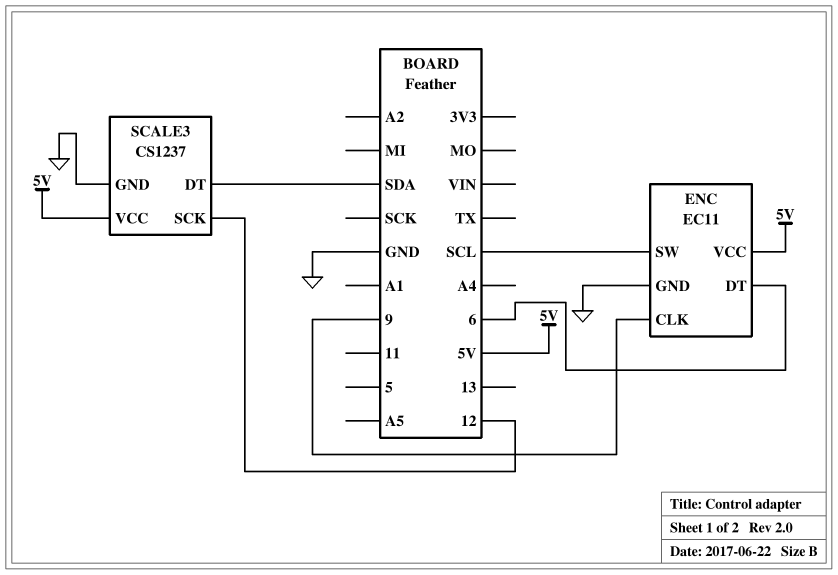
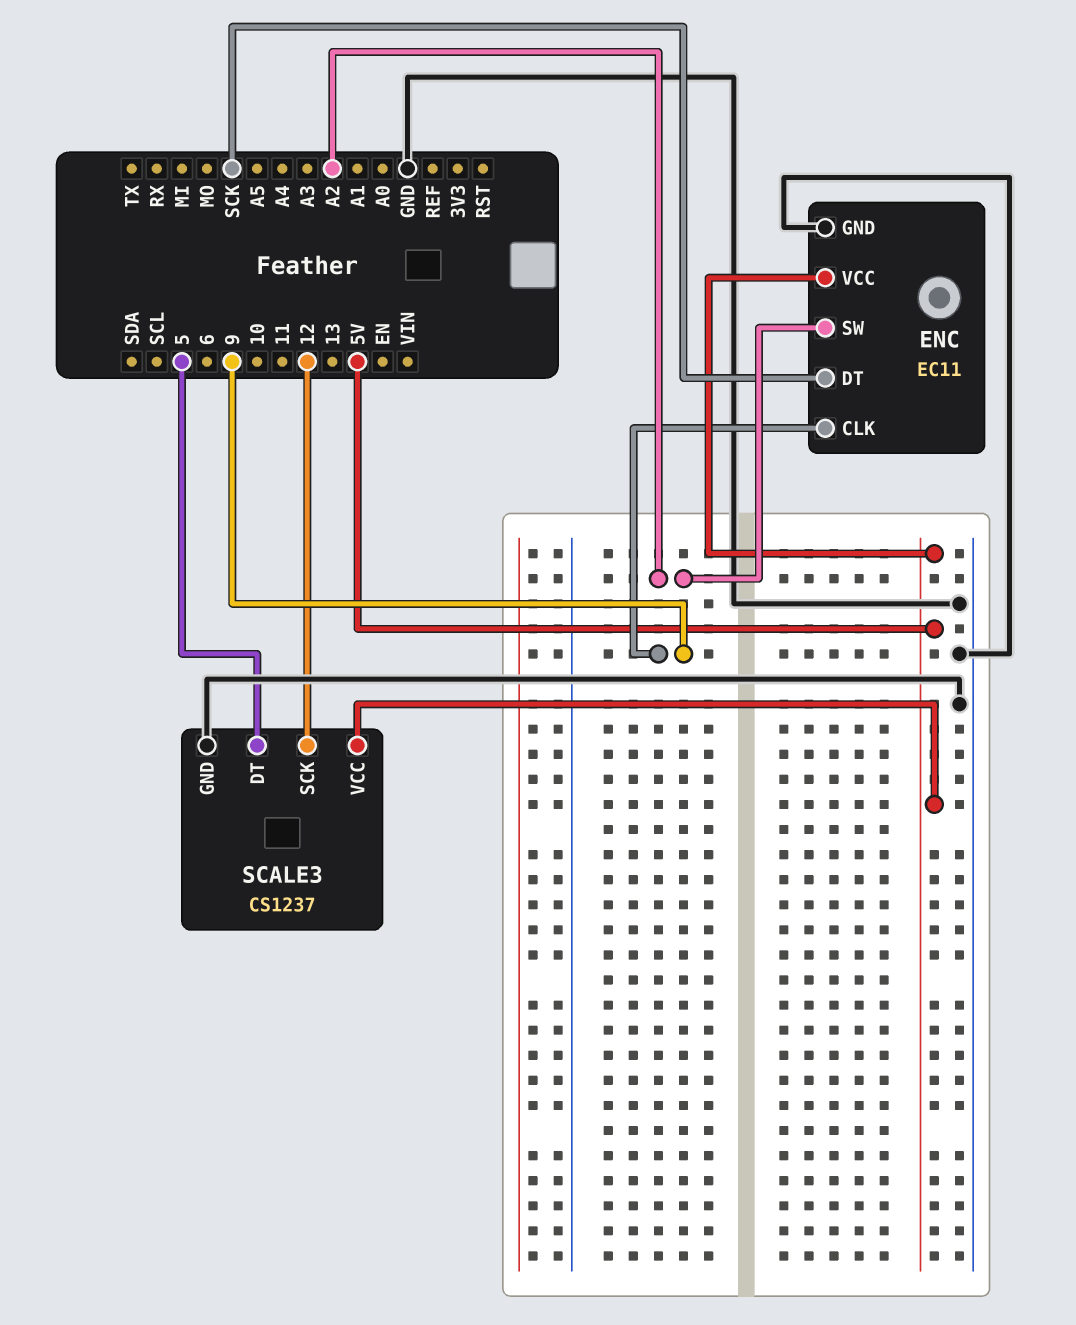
ENC pin DT: 6 -> SCK
ENC pin SW: SCL -> A2
SCALE3 pin DT: SDA -> 5

